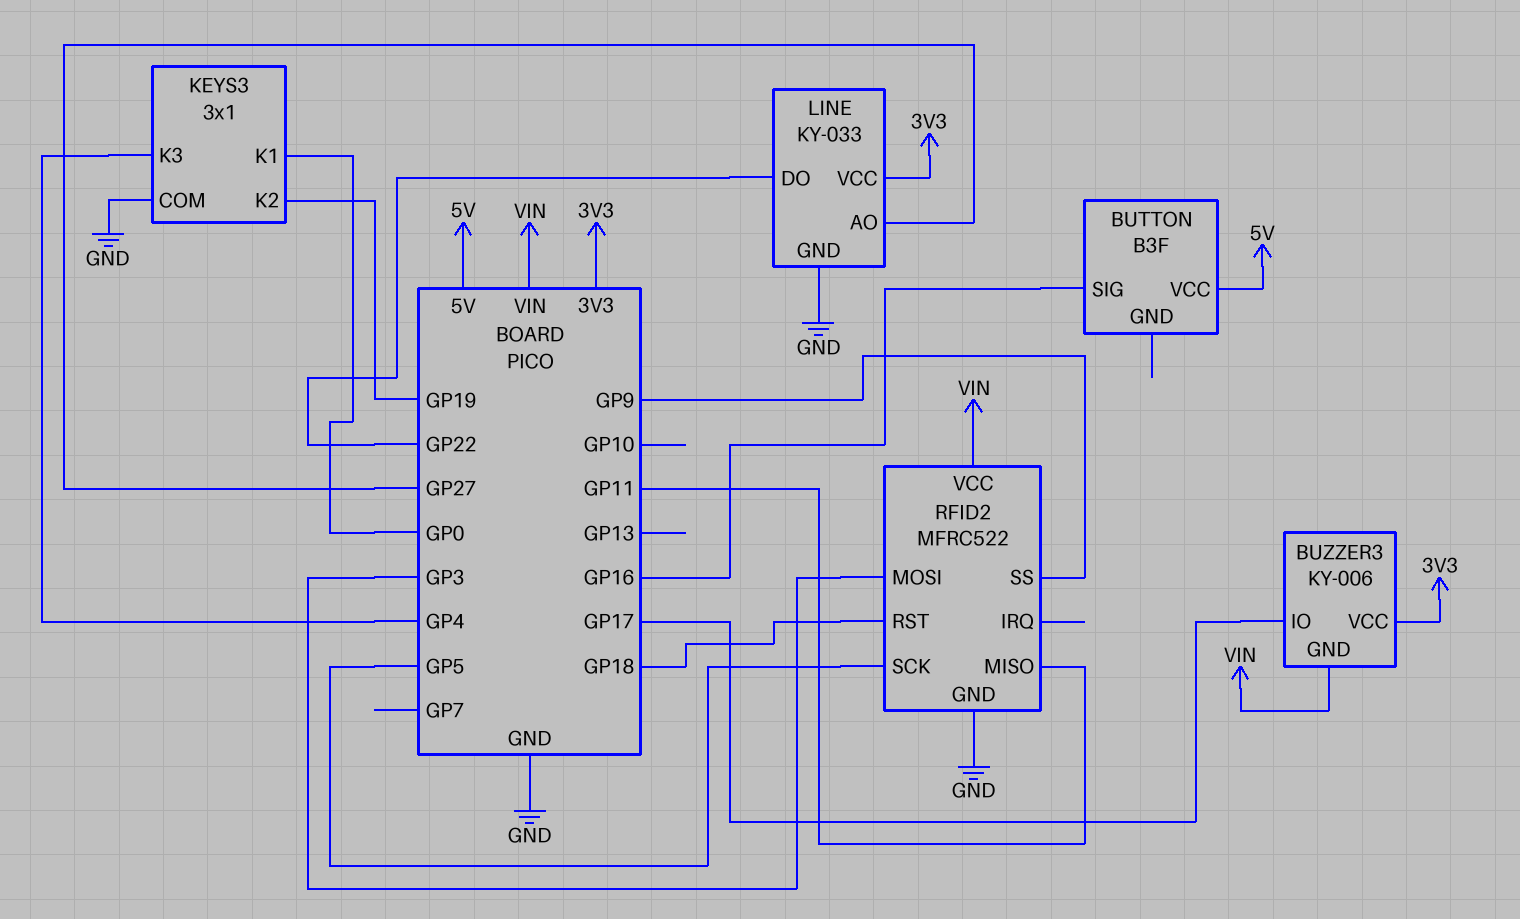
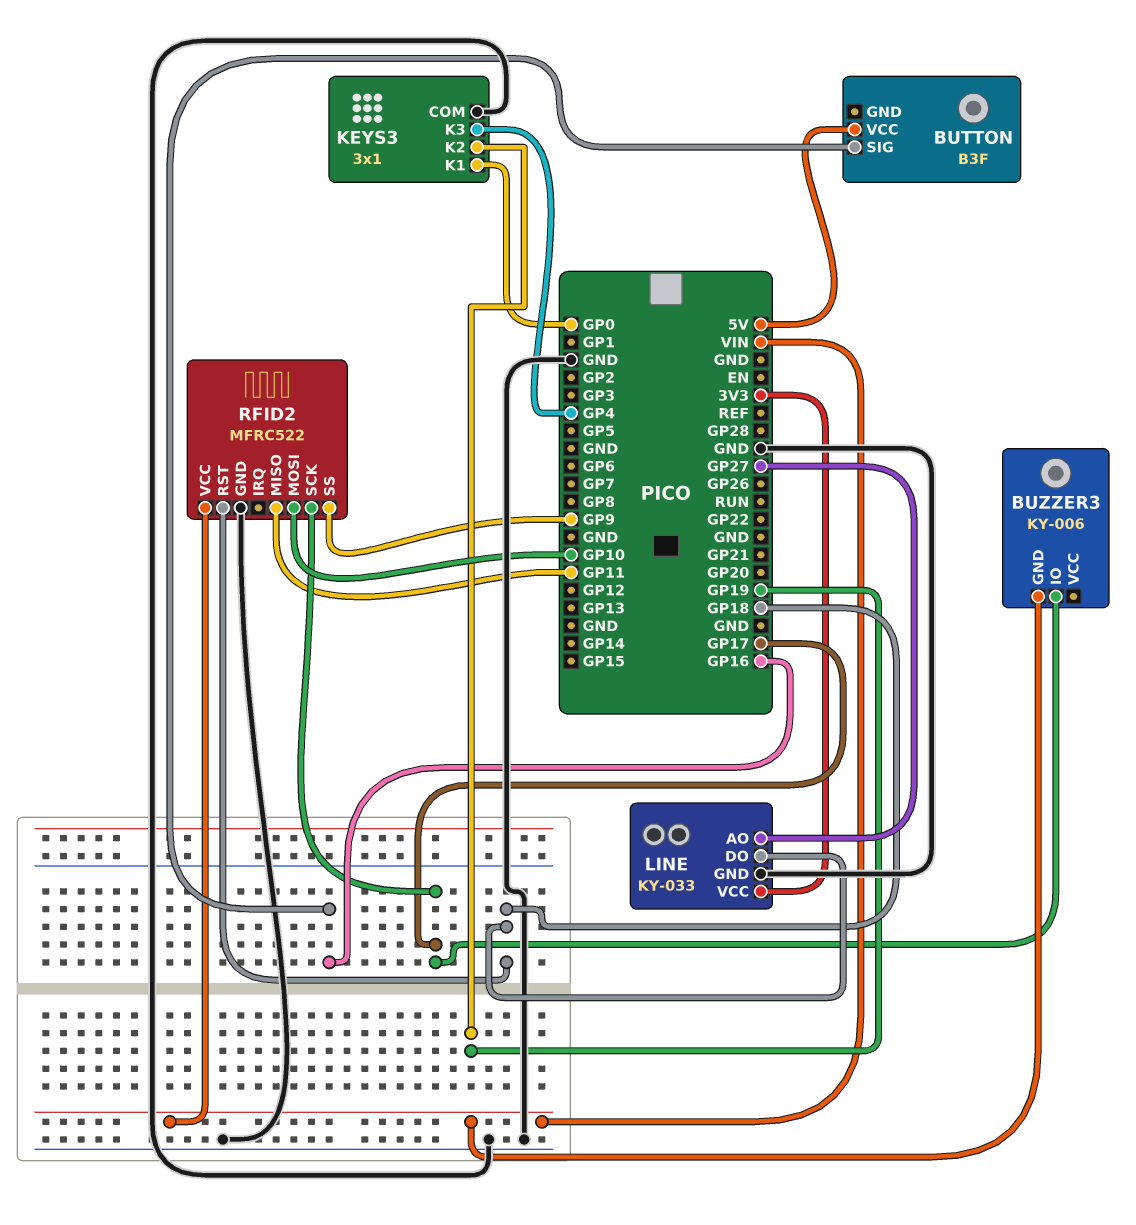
BUZZER3 pin VCC: 3V3 -> none
LINE pin DO: GP22 -> GP18
RFID2 pin MOSI: GP3 -> GP10
RFID2 pin SCK: GP5 -> GP17

